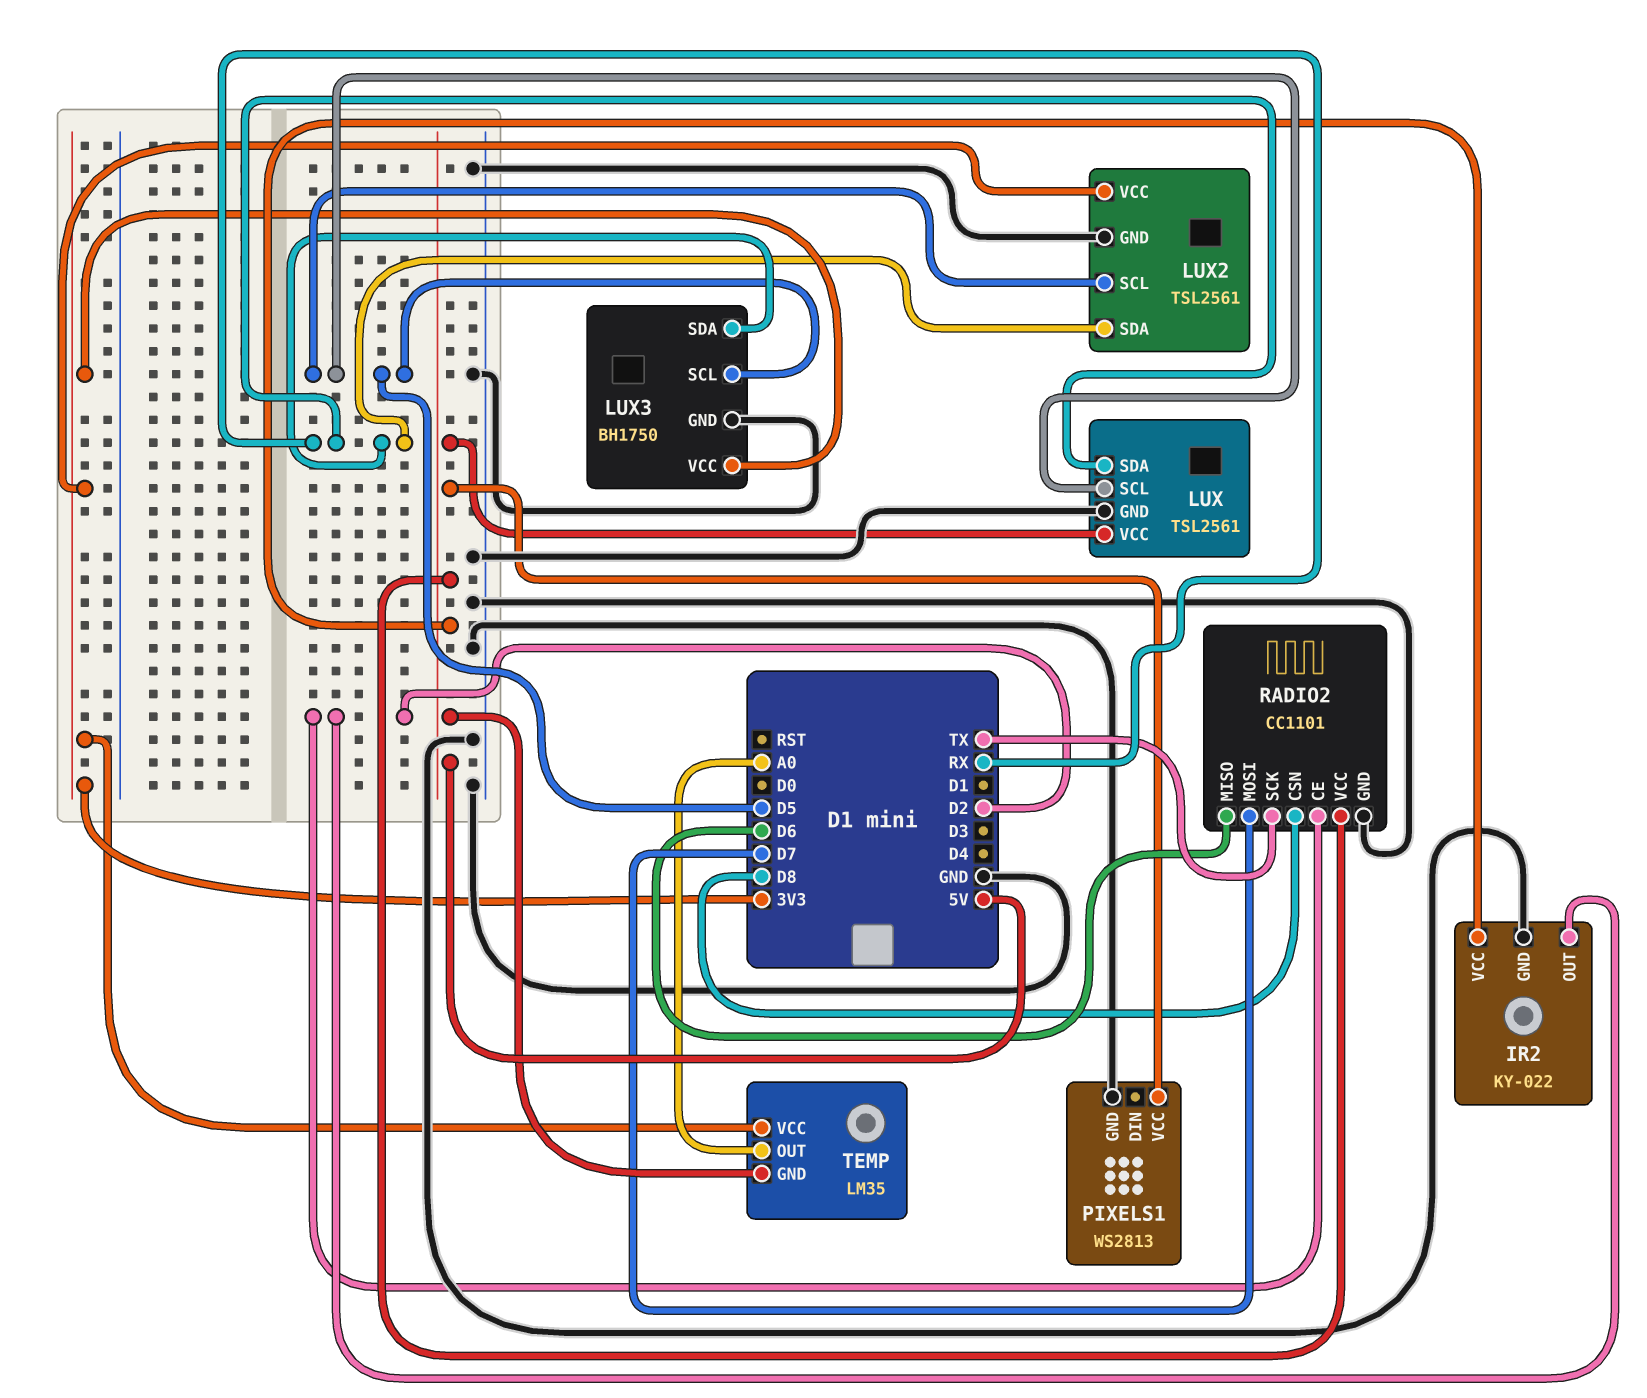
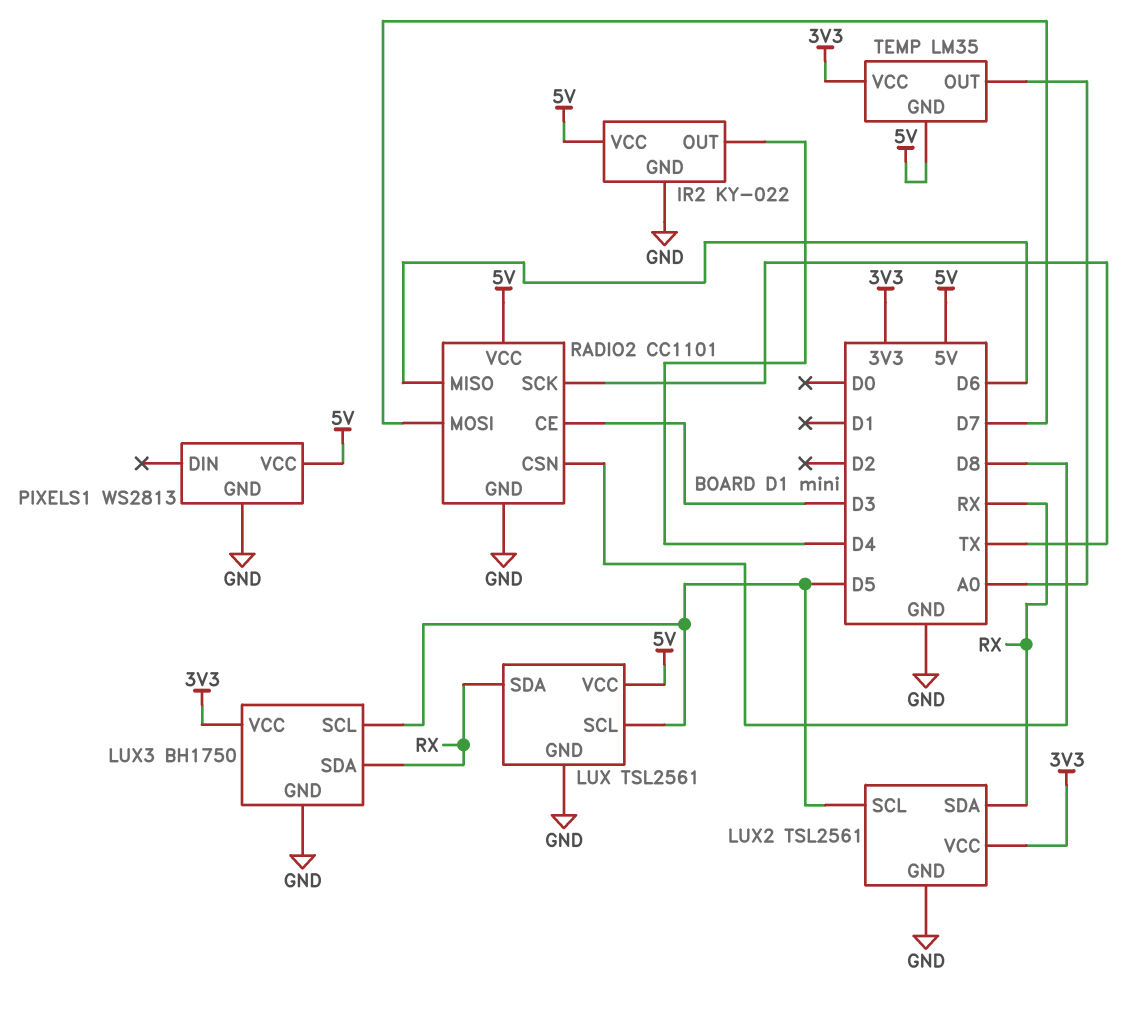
IR2 pin OUT: D2 -> D4
RADIO2 pin CE: D2 -> D3

